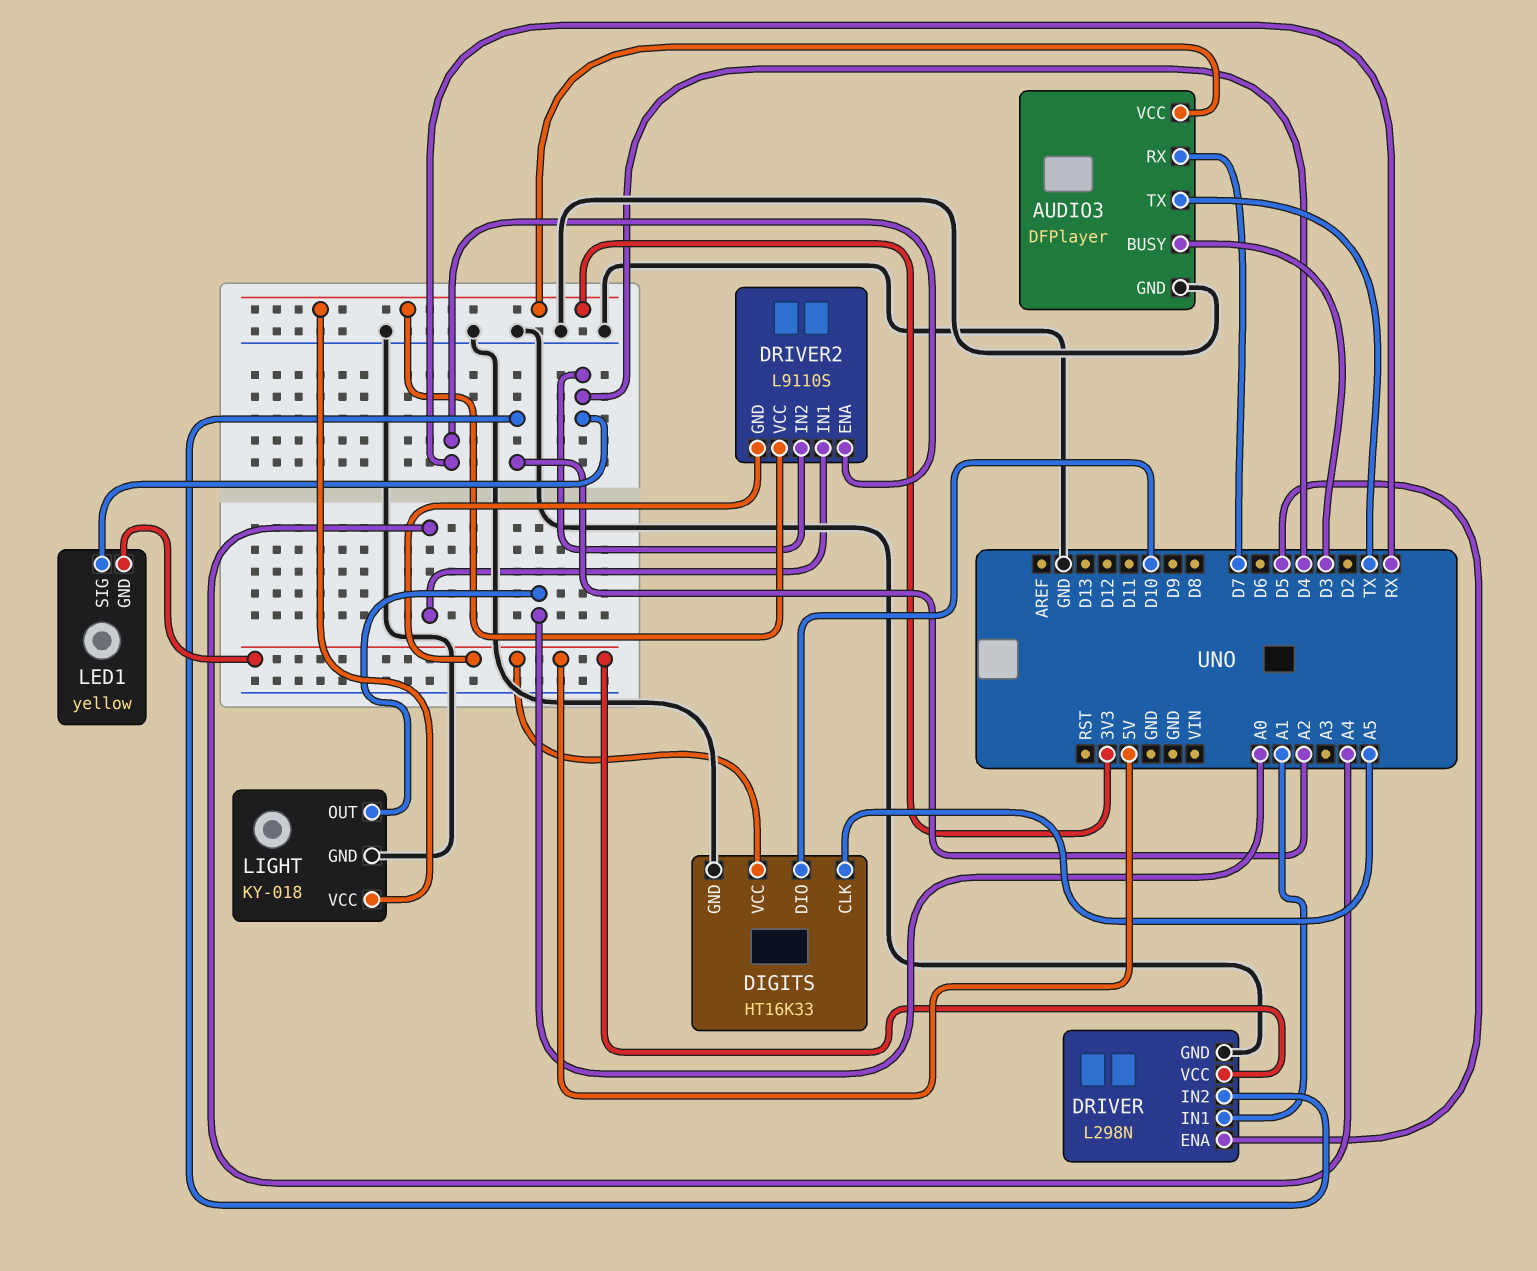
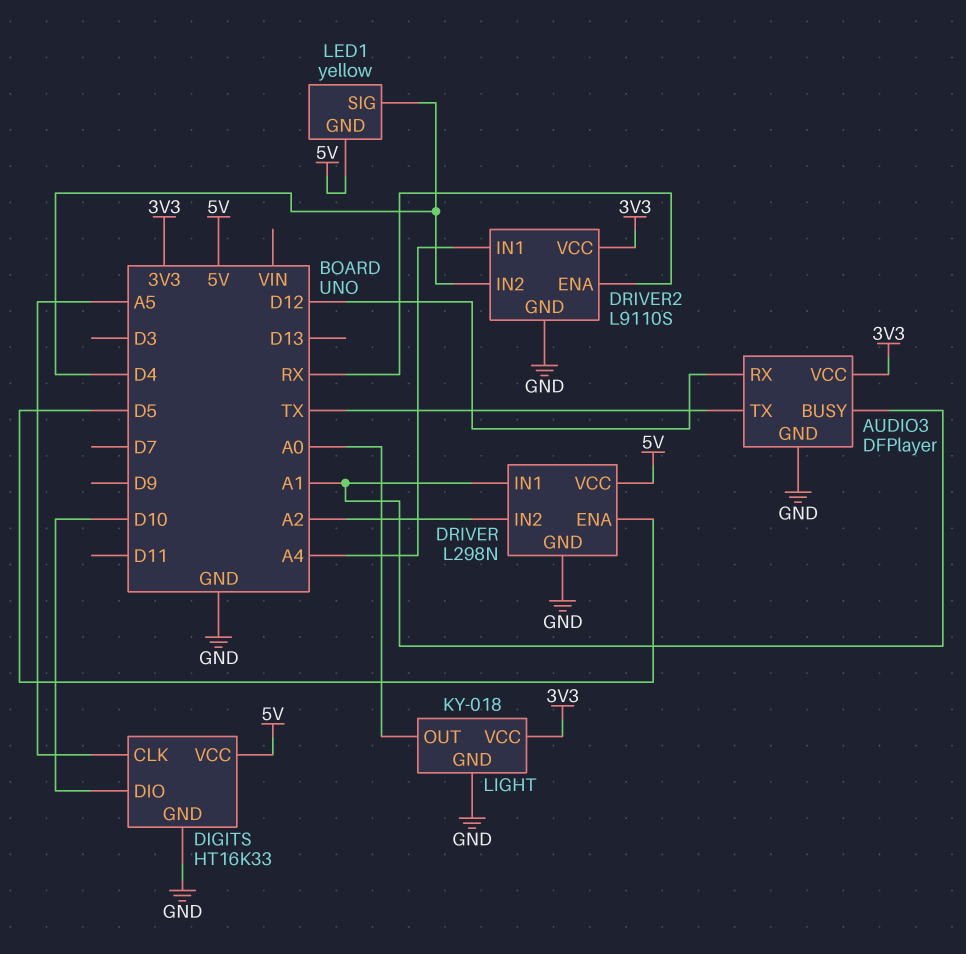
AUDIO3 pin BUSY: D3 -> A1
AUDIO3 pin RX: D7 -> D12
DRIVER2 pin GND: 5V -> GND

